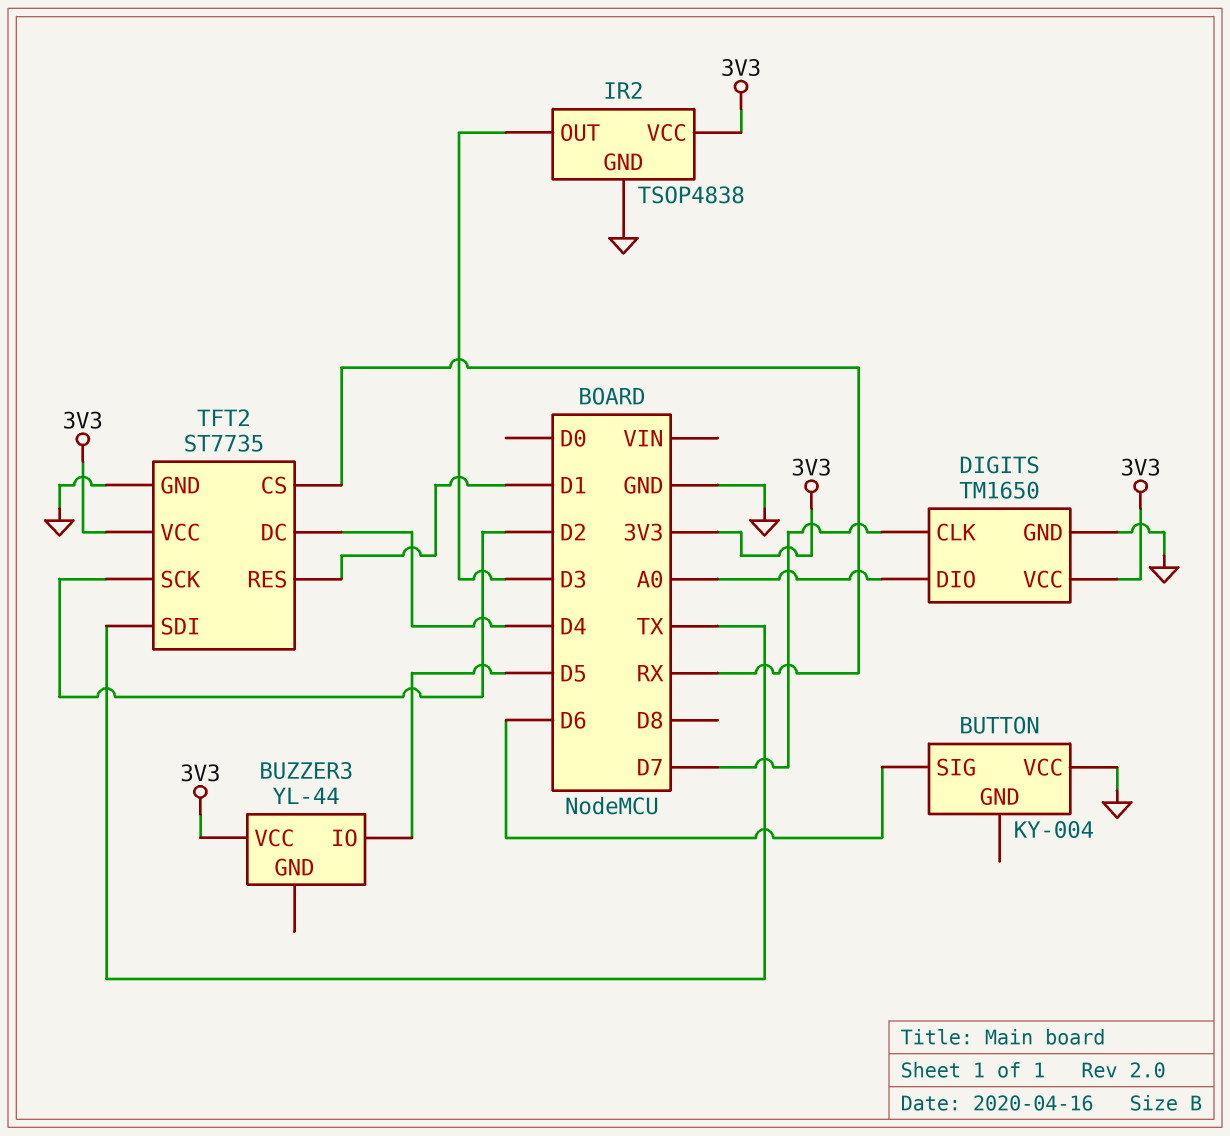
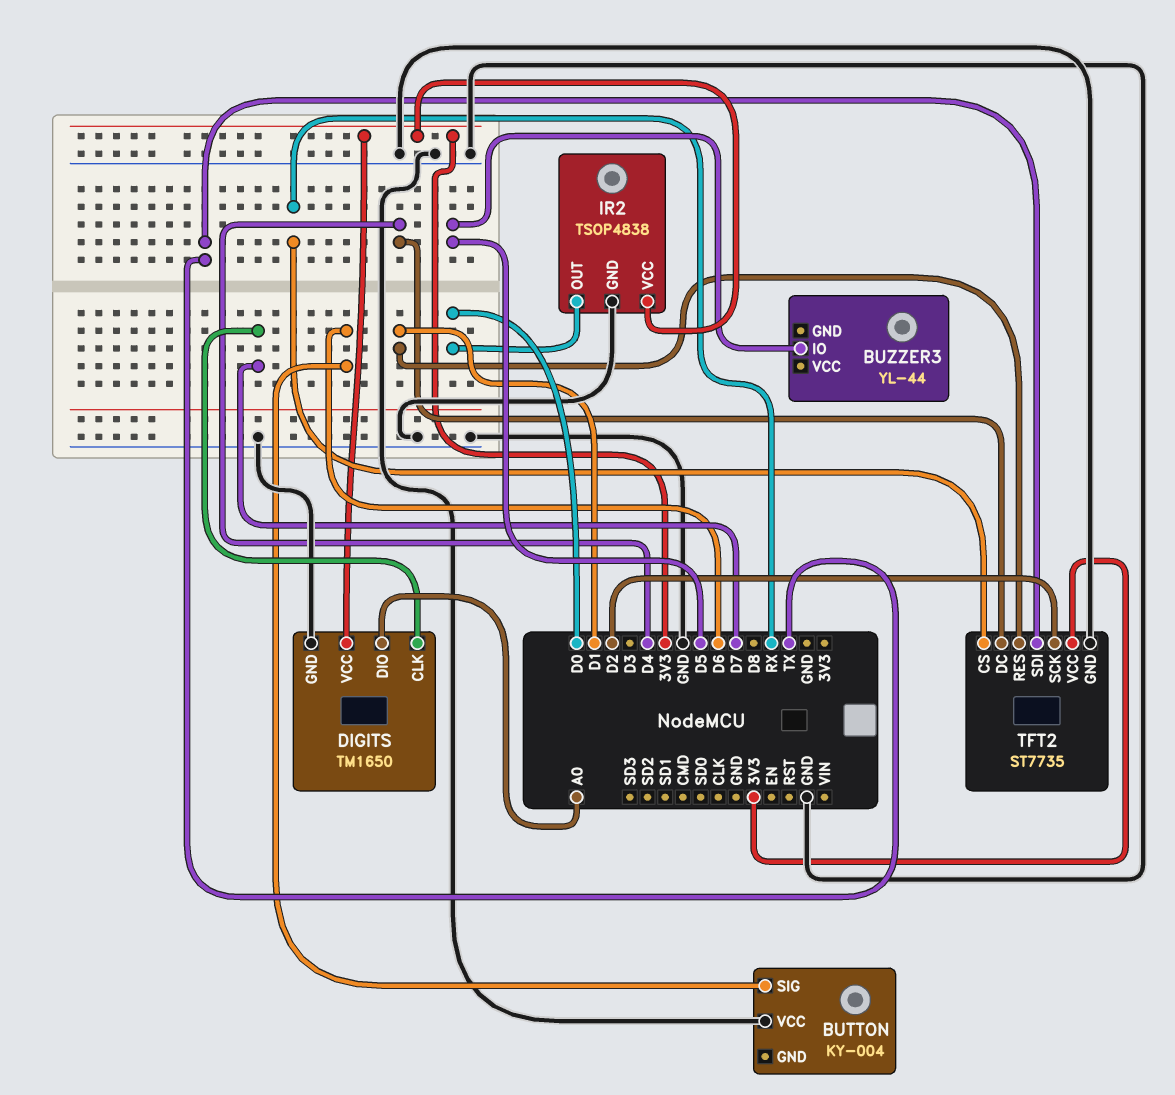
BUZZER3 pin VCC: 3V3 -> none
IR2 pin OUT: D3 -> D0

